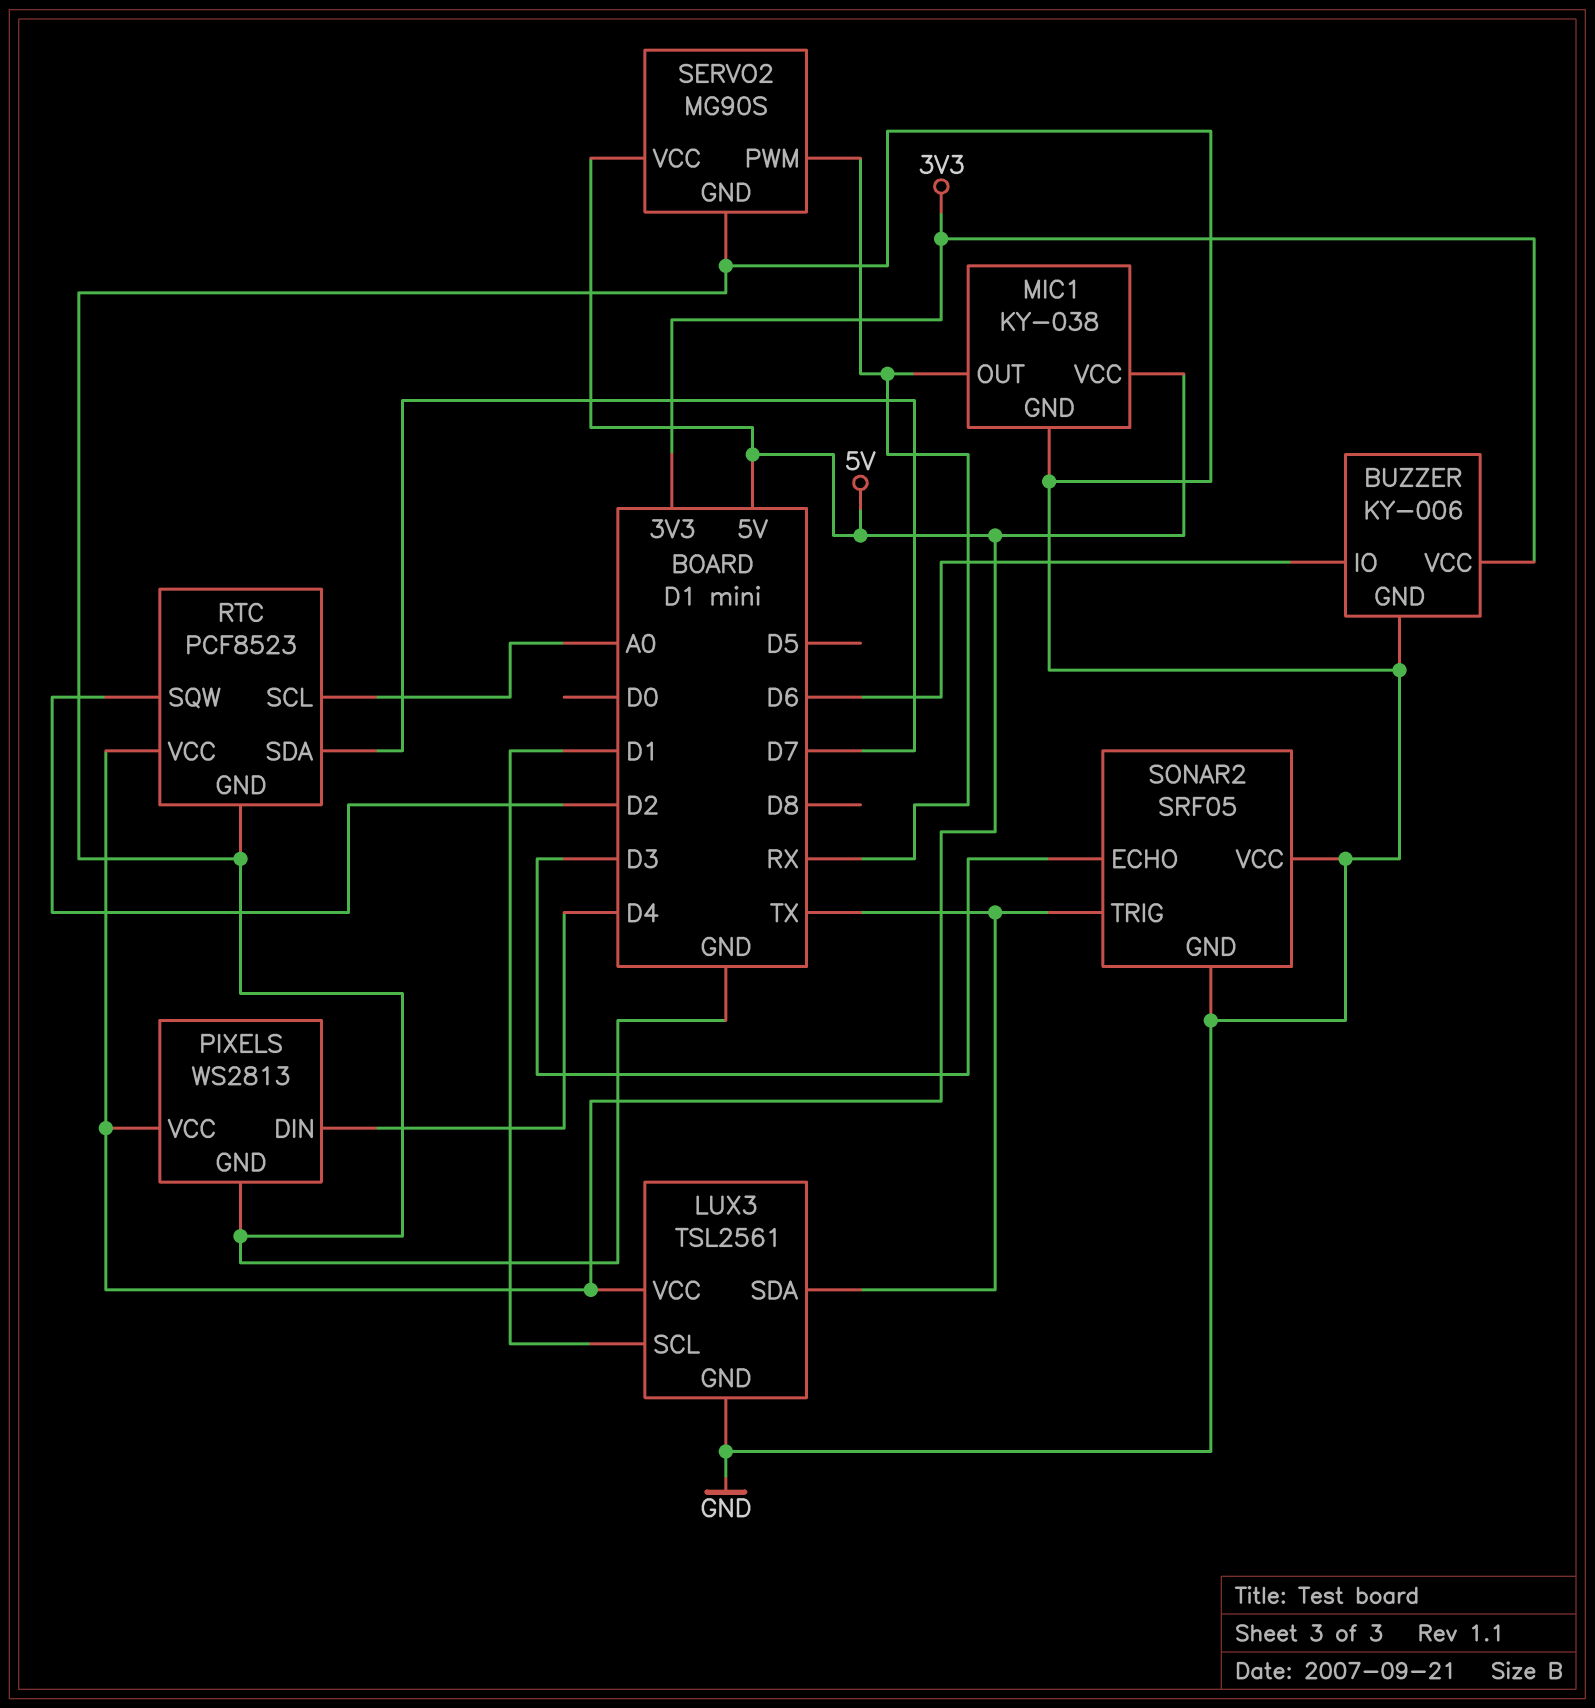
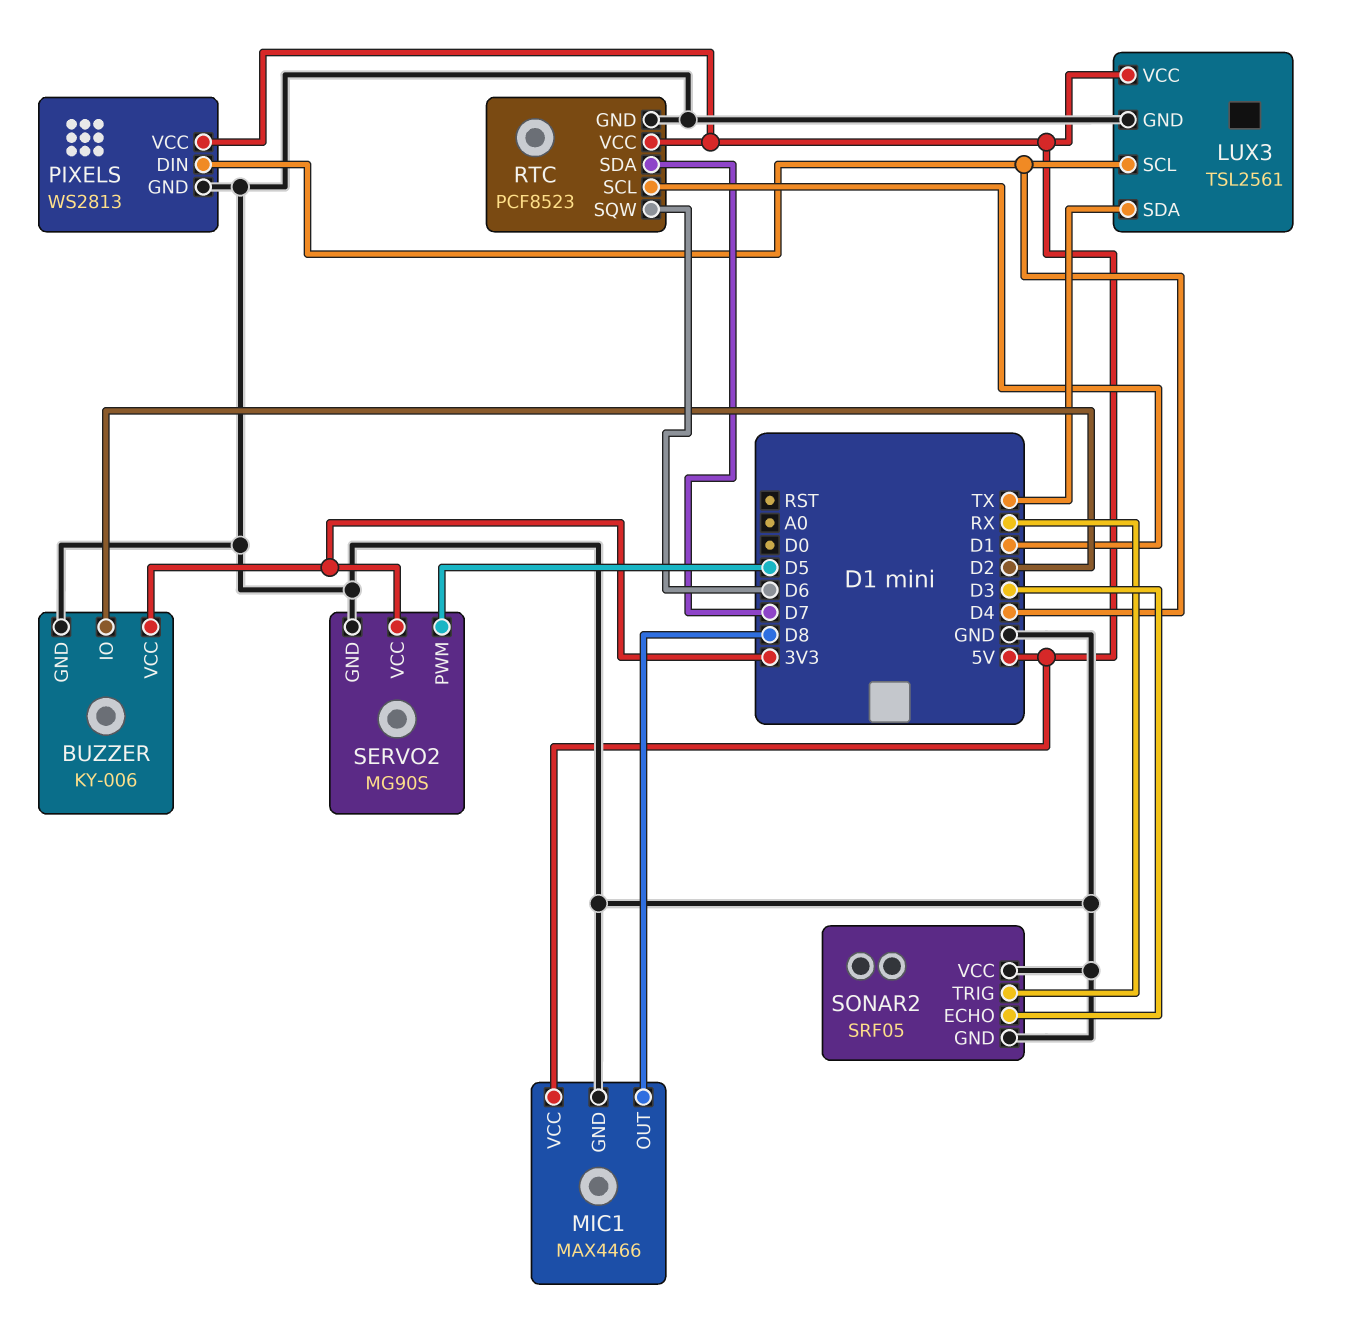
BUZZER pin IO: D6 -> D2
LUX3 pin SCL: D1 -> D4
MIC1: KY-038 -> MAX4466
MIC1 pin OUT: RX -> D8
RTC pin SCL: A0 -> D1
RTC pin SQW: D2 -> D6
SERVO2 pin PWM: RX -> D5
SERVO2 pin VCC: 5V -> 3V3
SONAR2 pin TRIG: TX -> RX

